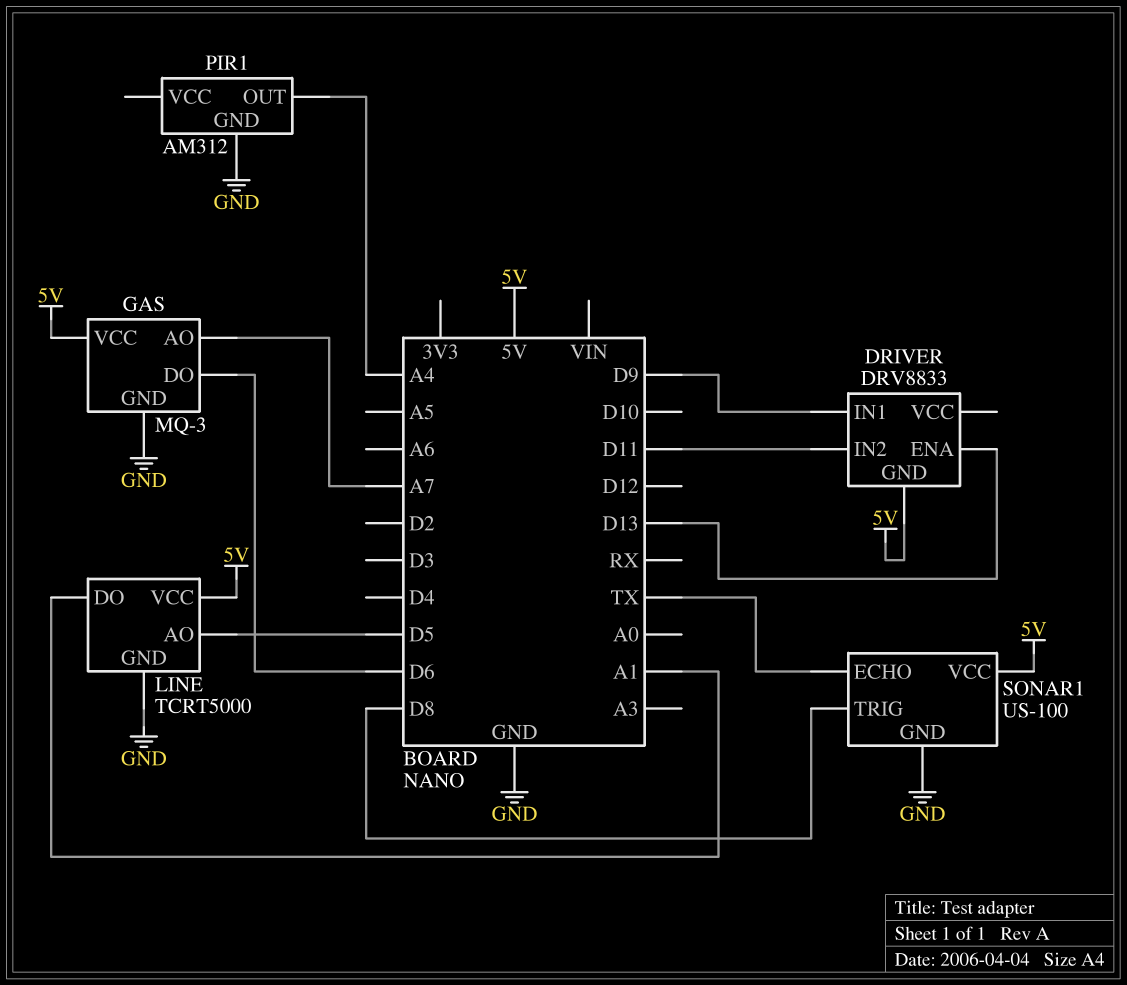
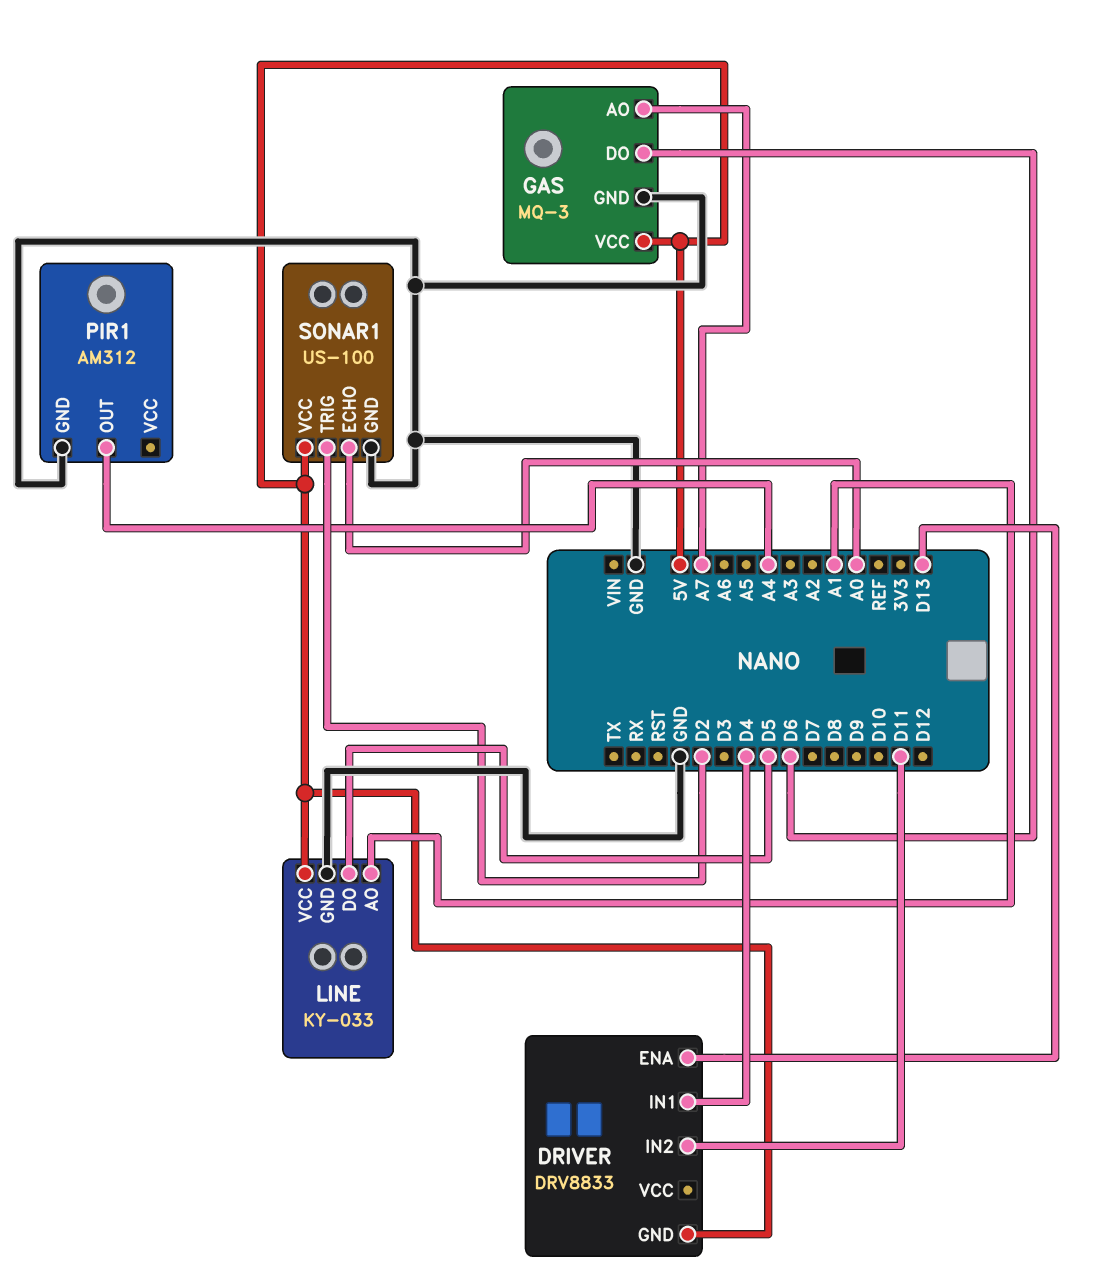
DRIVER pin IN1: D9 -> D4
LINE: TCRT5000 -> KY-033
LINE pin AO: D5 -> A1
LINE pin DO: A1 -> D5
SONAR1 pin ECHO: TX -> A0
SONAR1 pin TRIG: D8 -> D2

